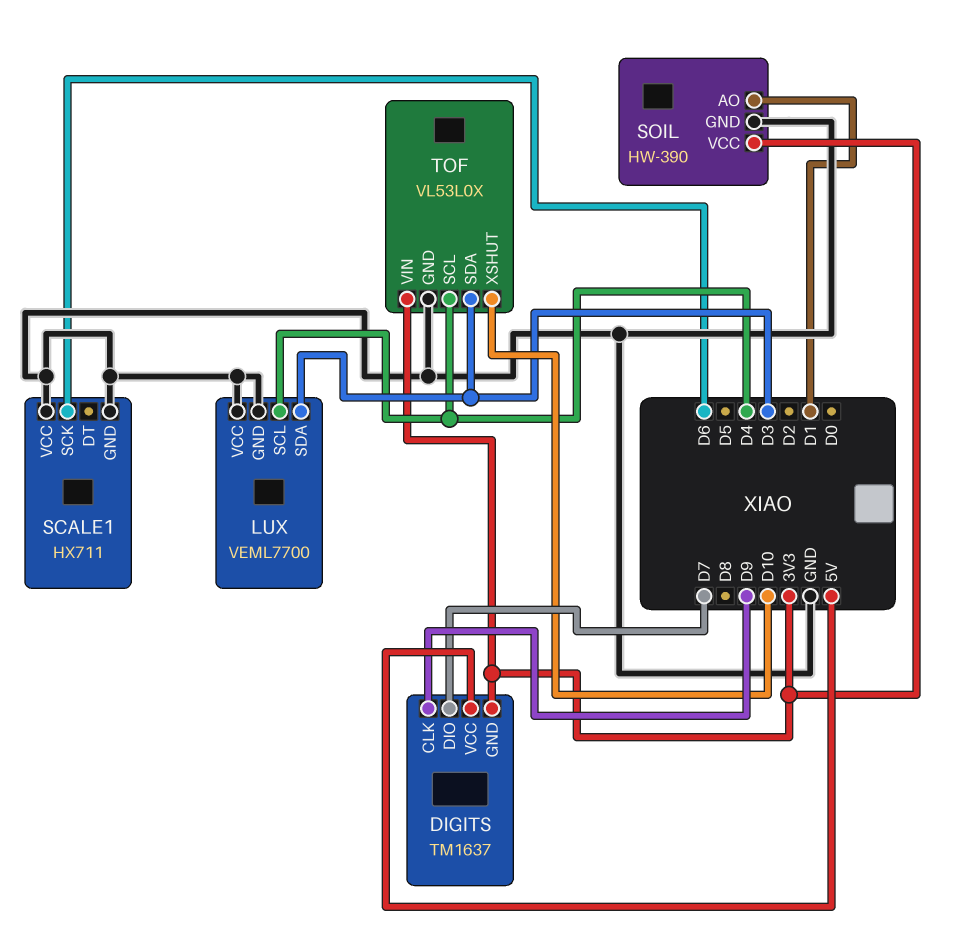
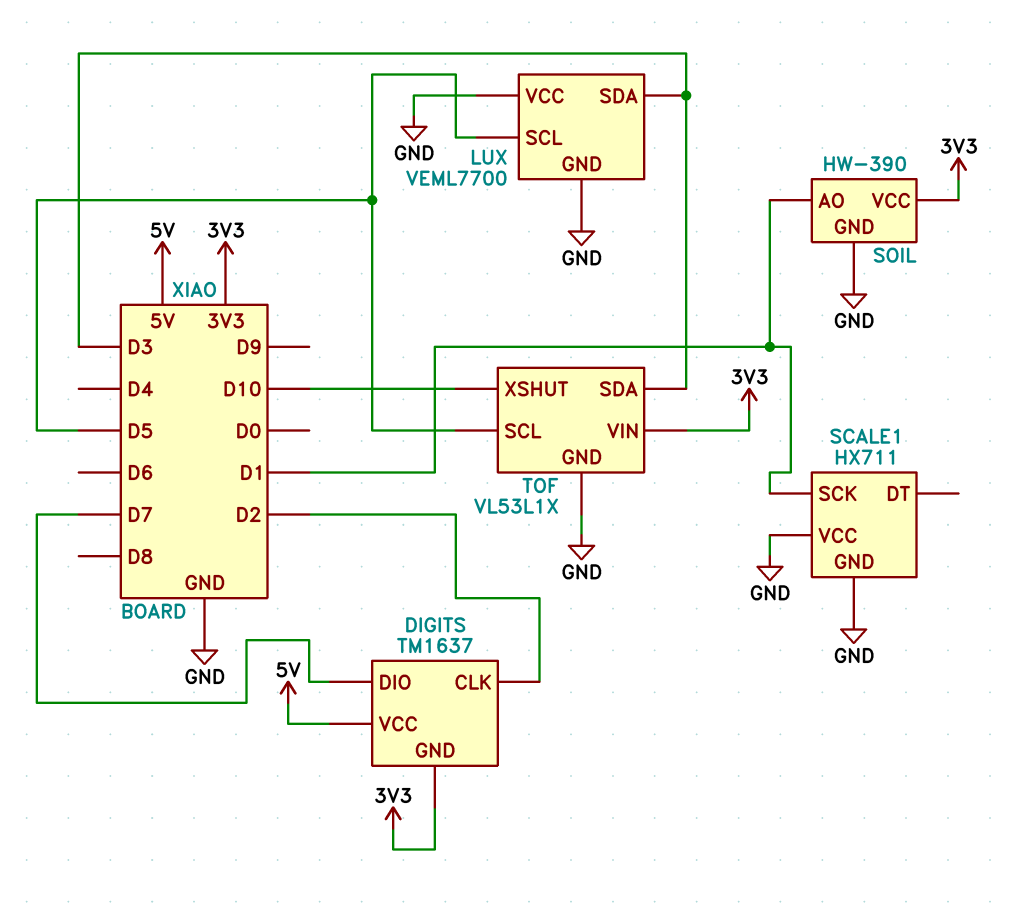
DIGITS pin CLK: D9 -> D2
LUX pin SCL: D4 -> D5
SCALE1 pin SCK: D6 -> D1
TOF: VL53L0X -> VL53L1X
TOF pin SCL: D4 -> D5

